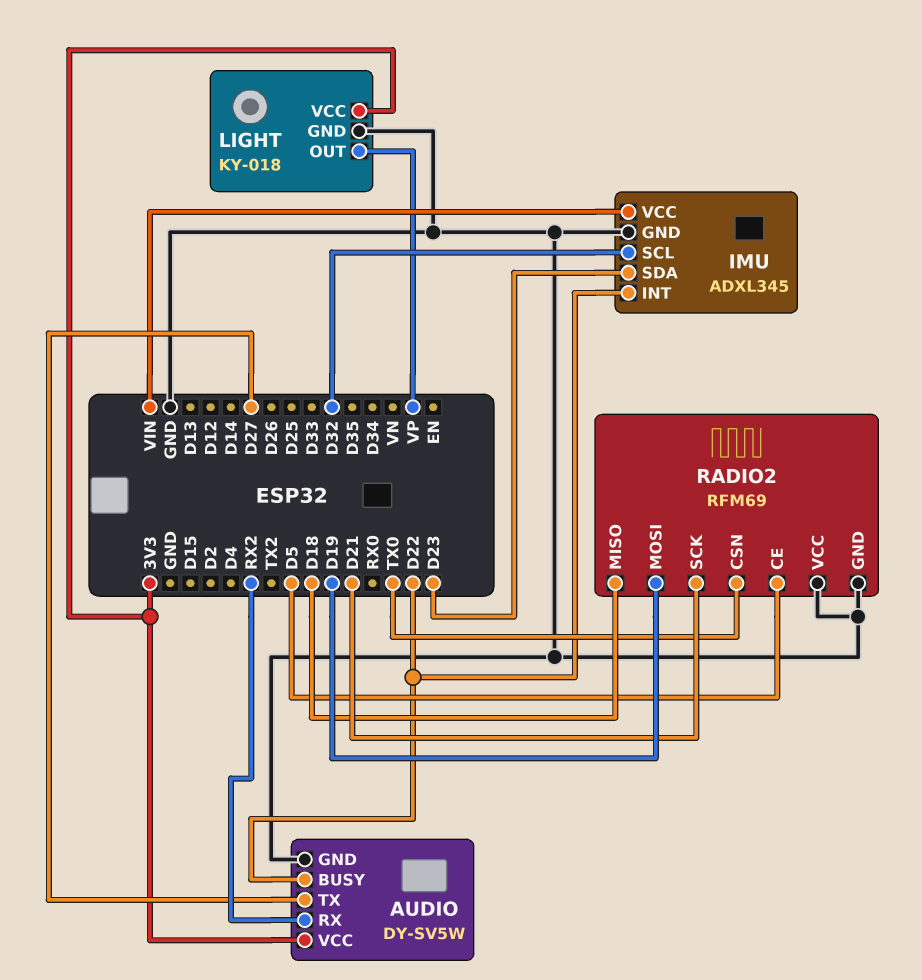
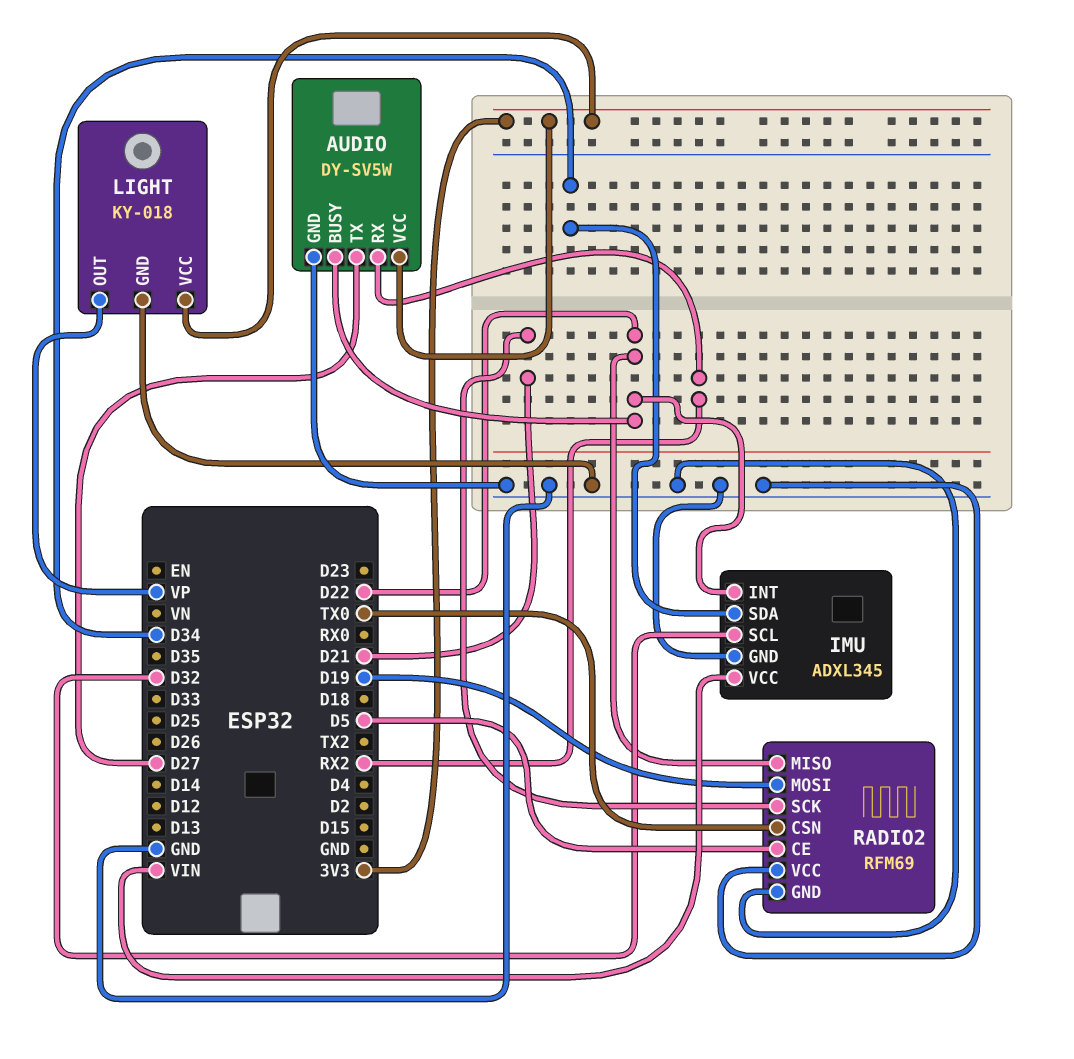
IMU pin SDA: D23 -> D34
RADIO2 pin MISO: D18 -> D22

